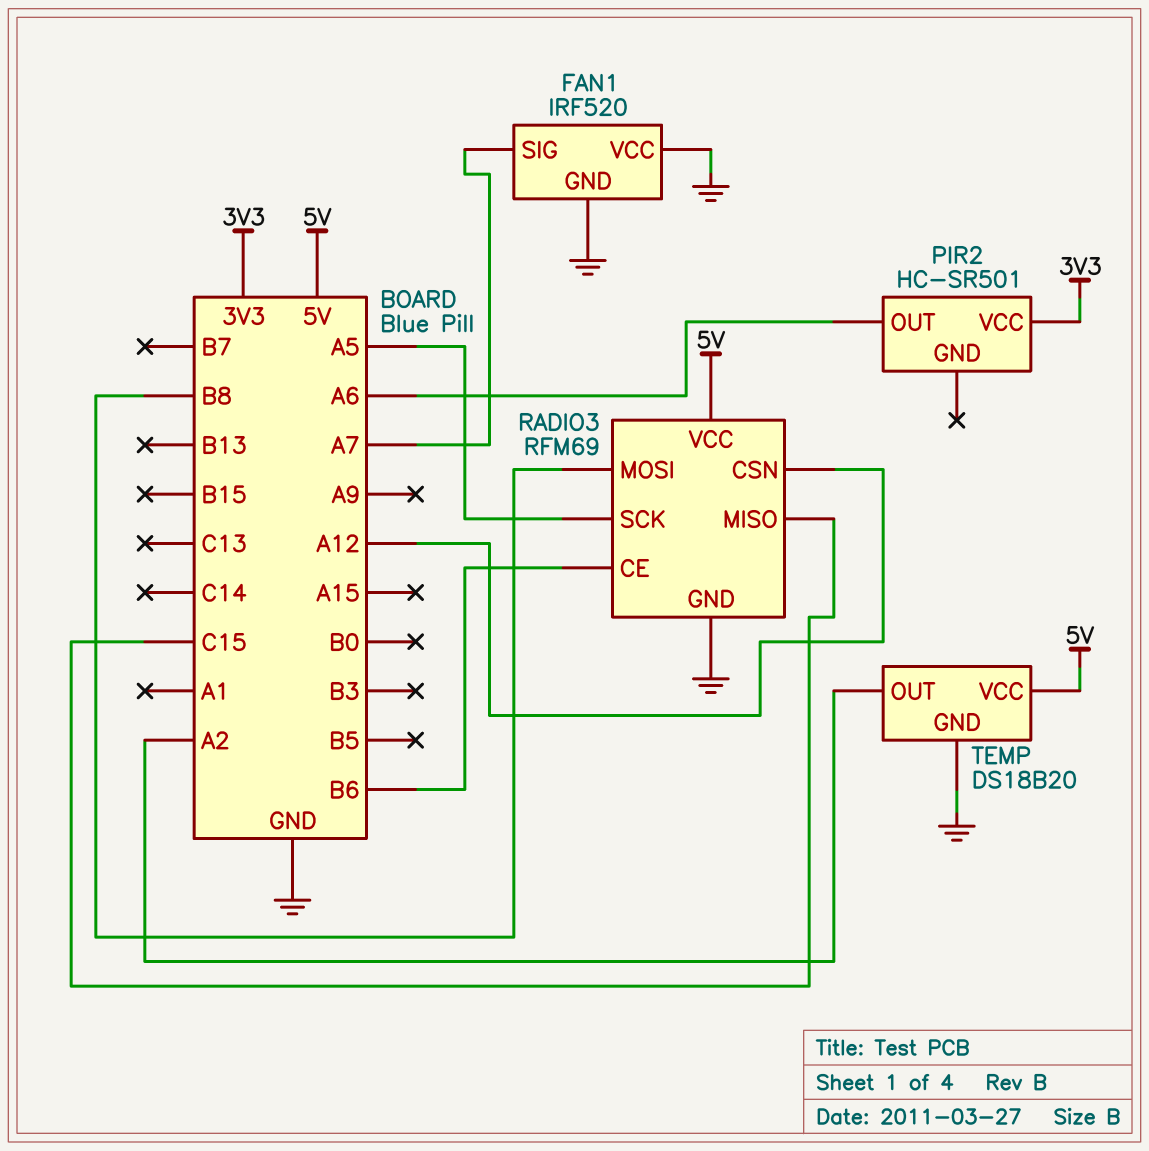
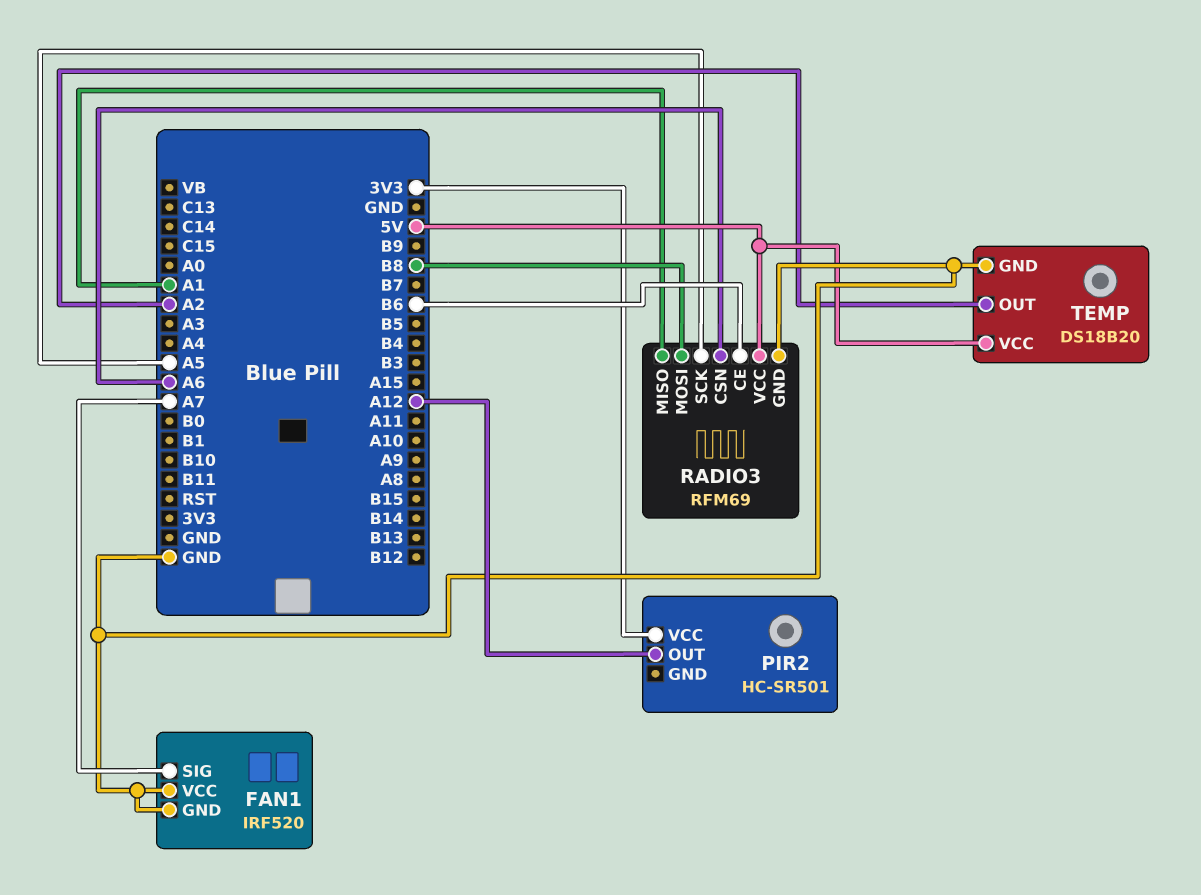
PIR2 pin OUT: A6 -> A12
RADIO3 pin CSN: A12 -> A6
RADIO3 pin MISO: C15 -> A1

